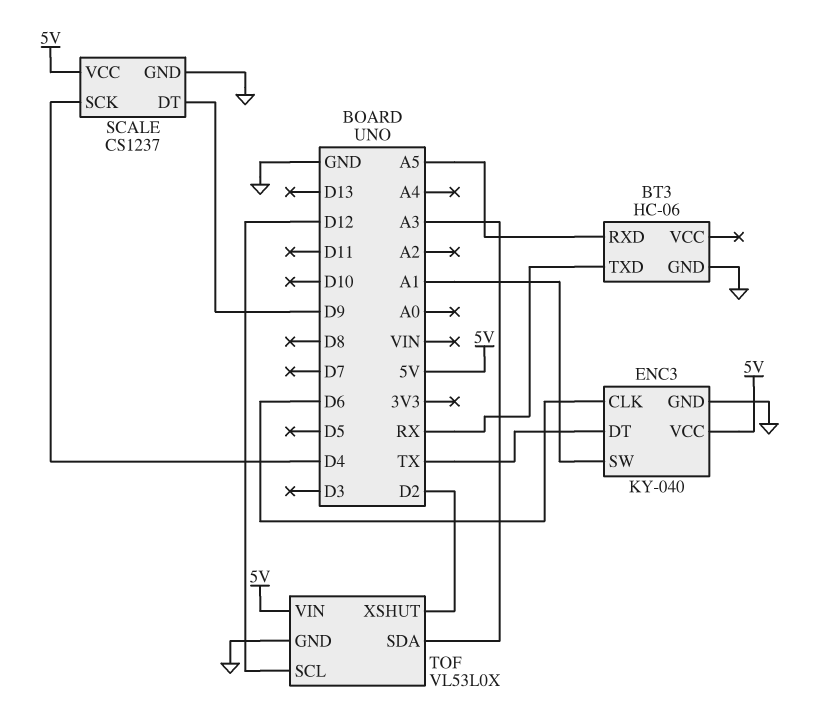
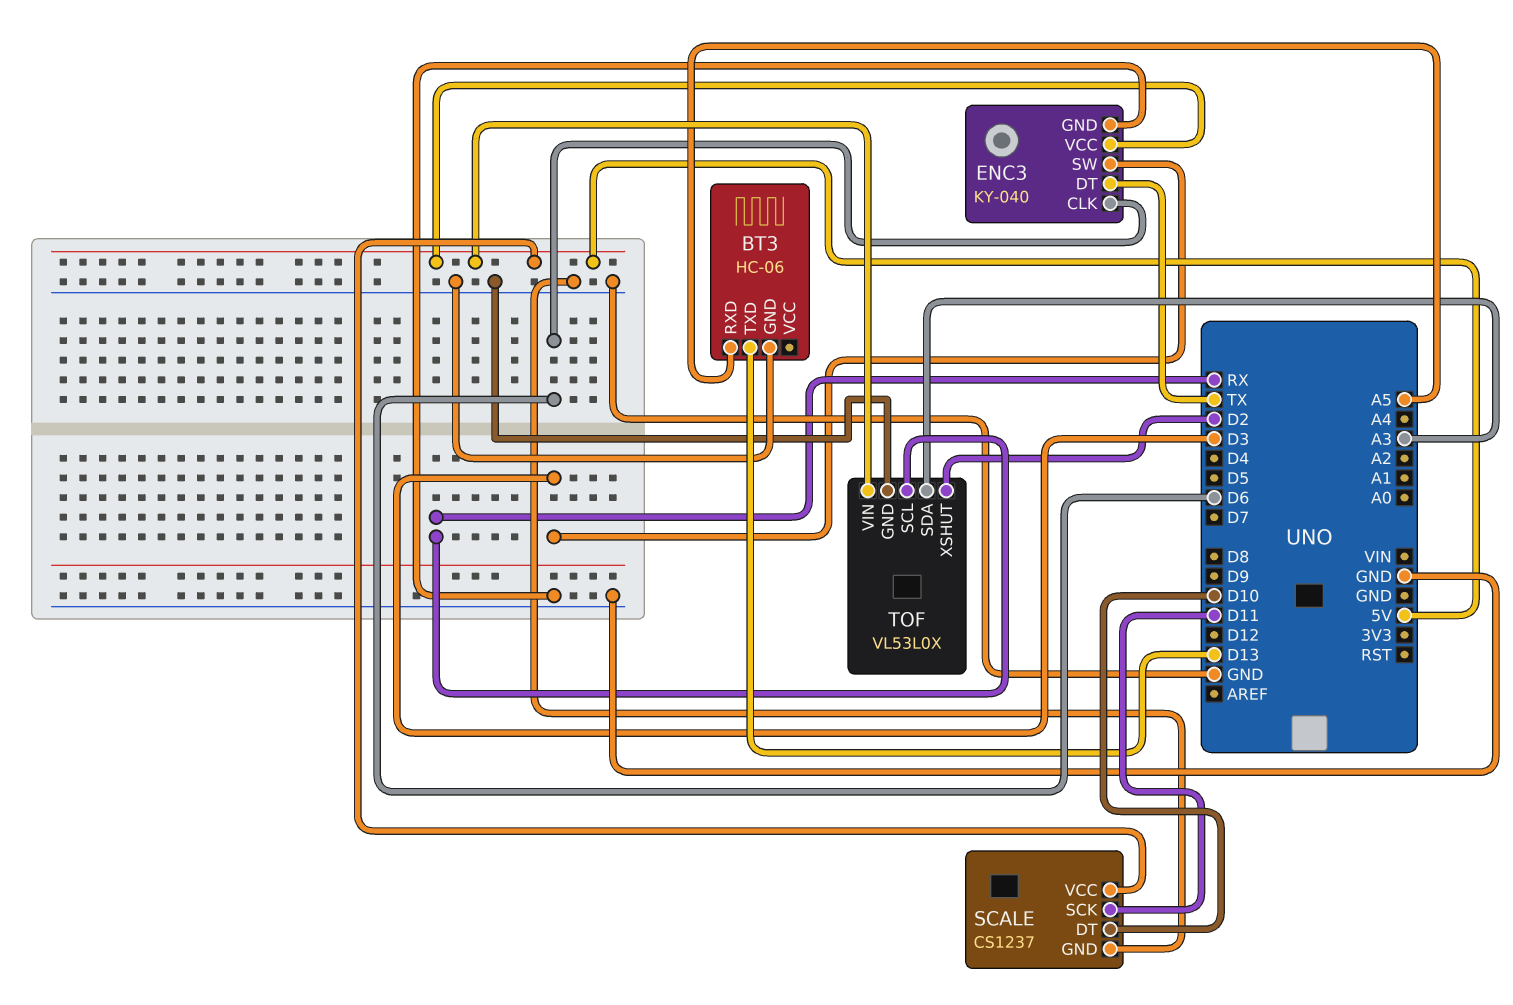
BT3 pin TXD: RX -> D13
ENC3 pin SW: A1 -> D3
SCALE pin DT: D9 -> D10
SCALE pin SCK: D4 -> D11
TOF pin SCL: D12 -> RX

